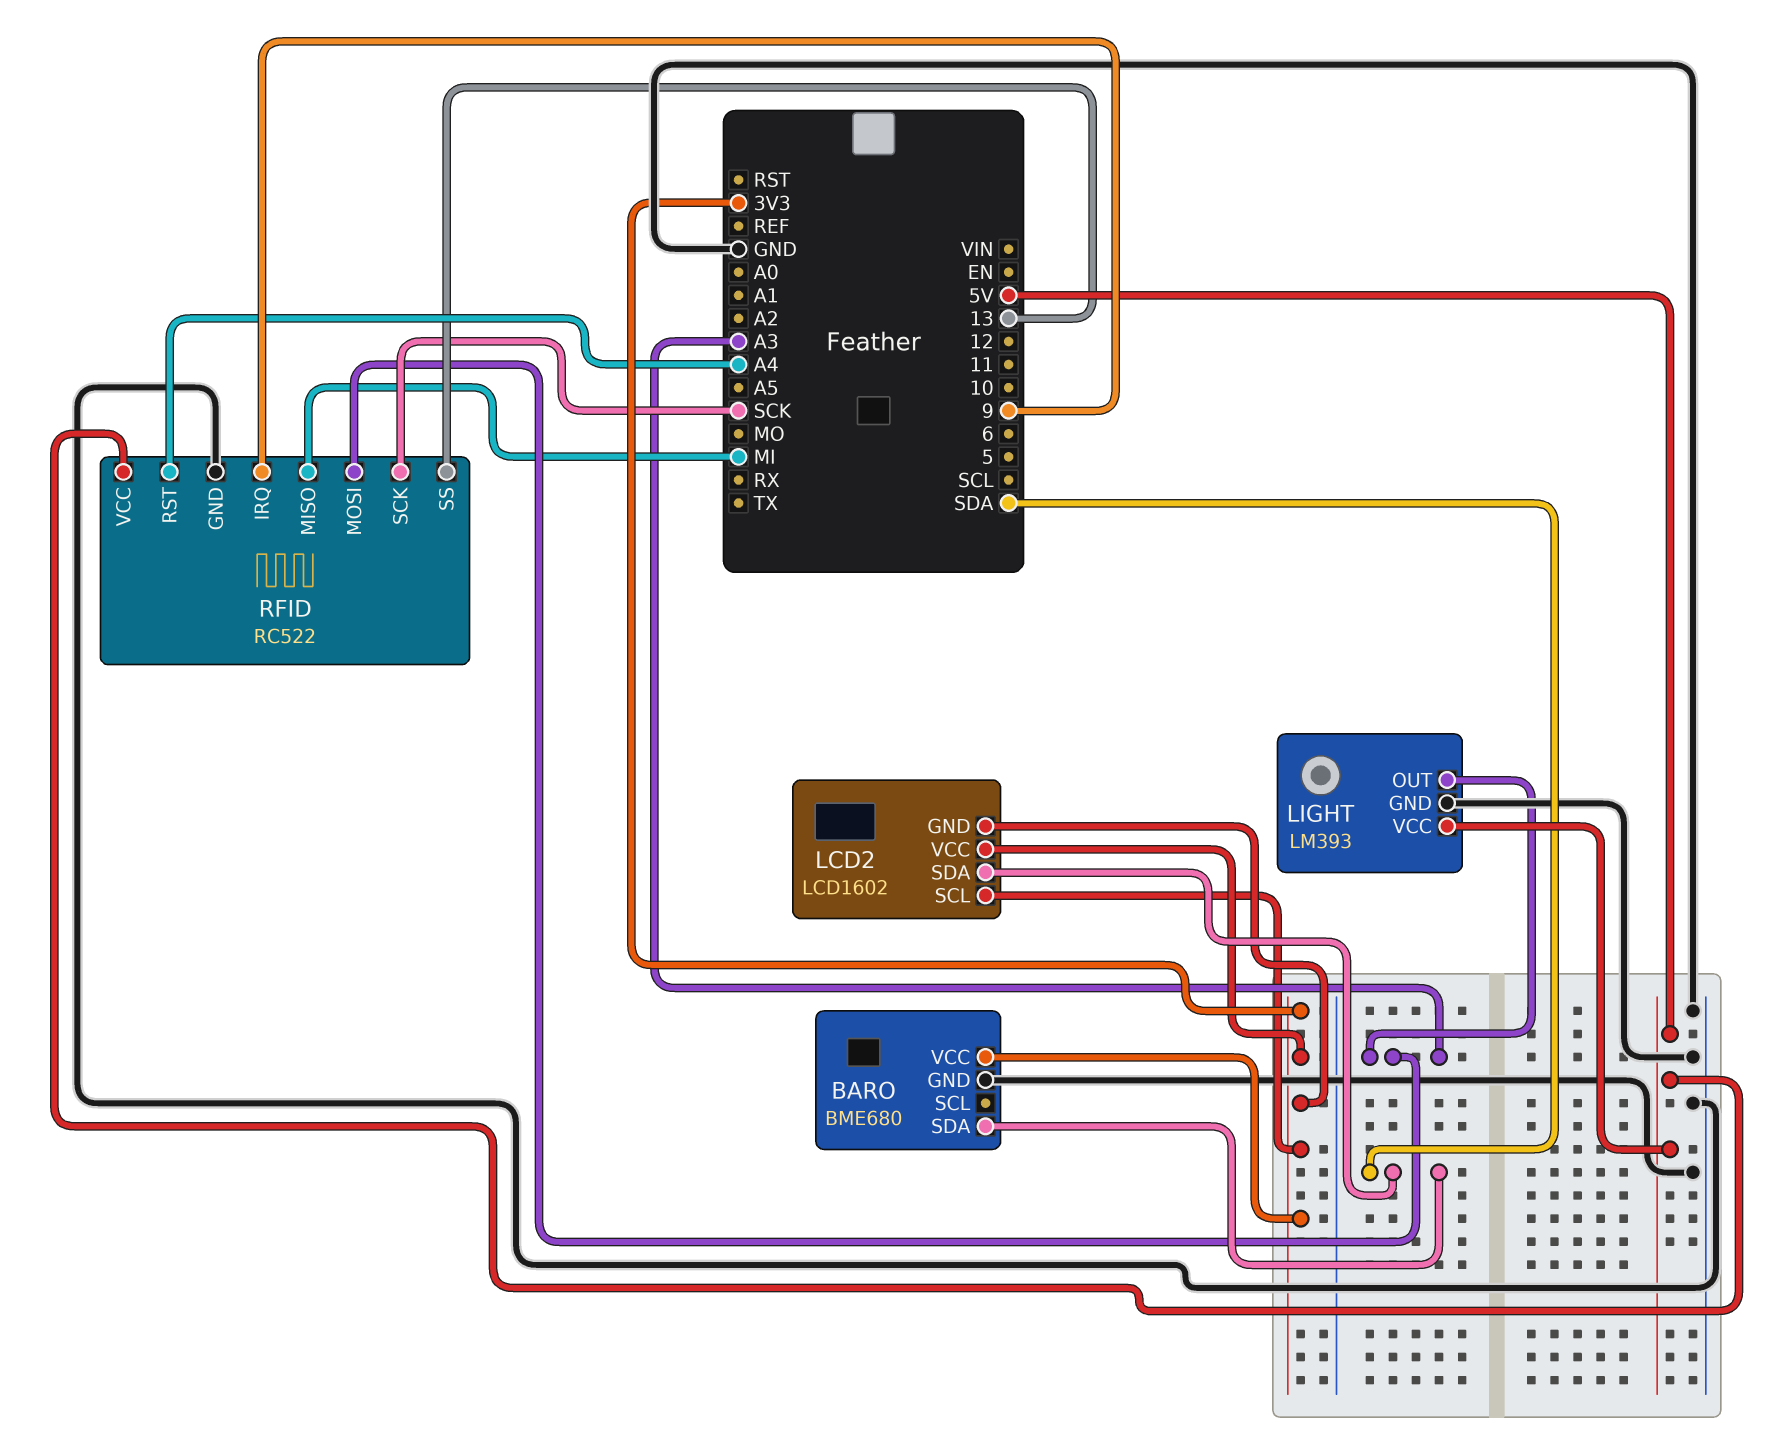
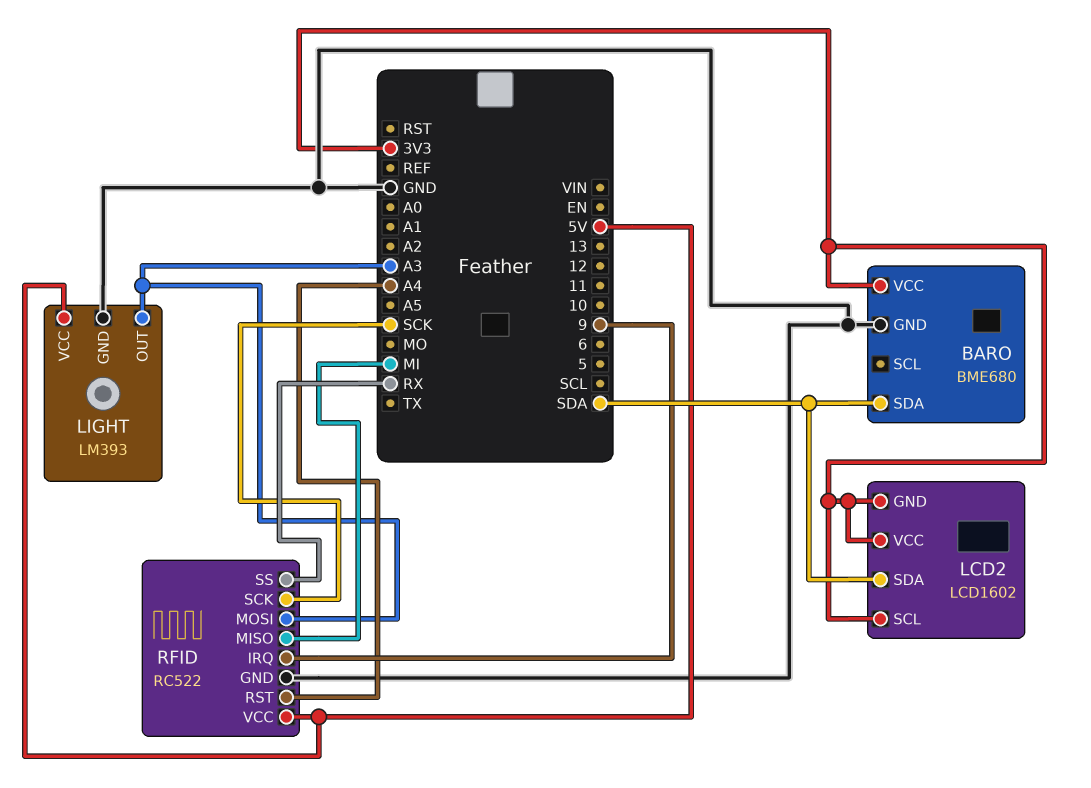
RFID pin SS: 13 -> RX

